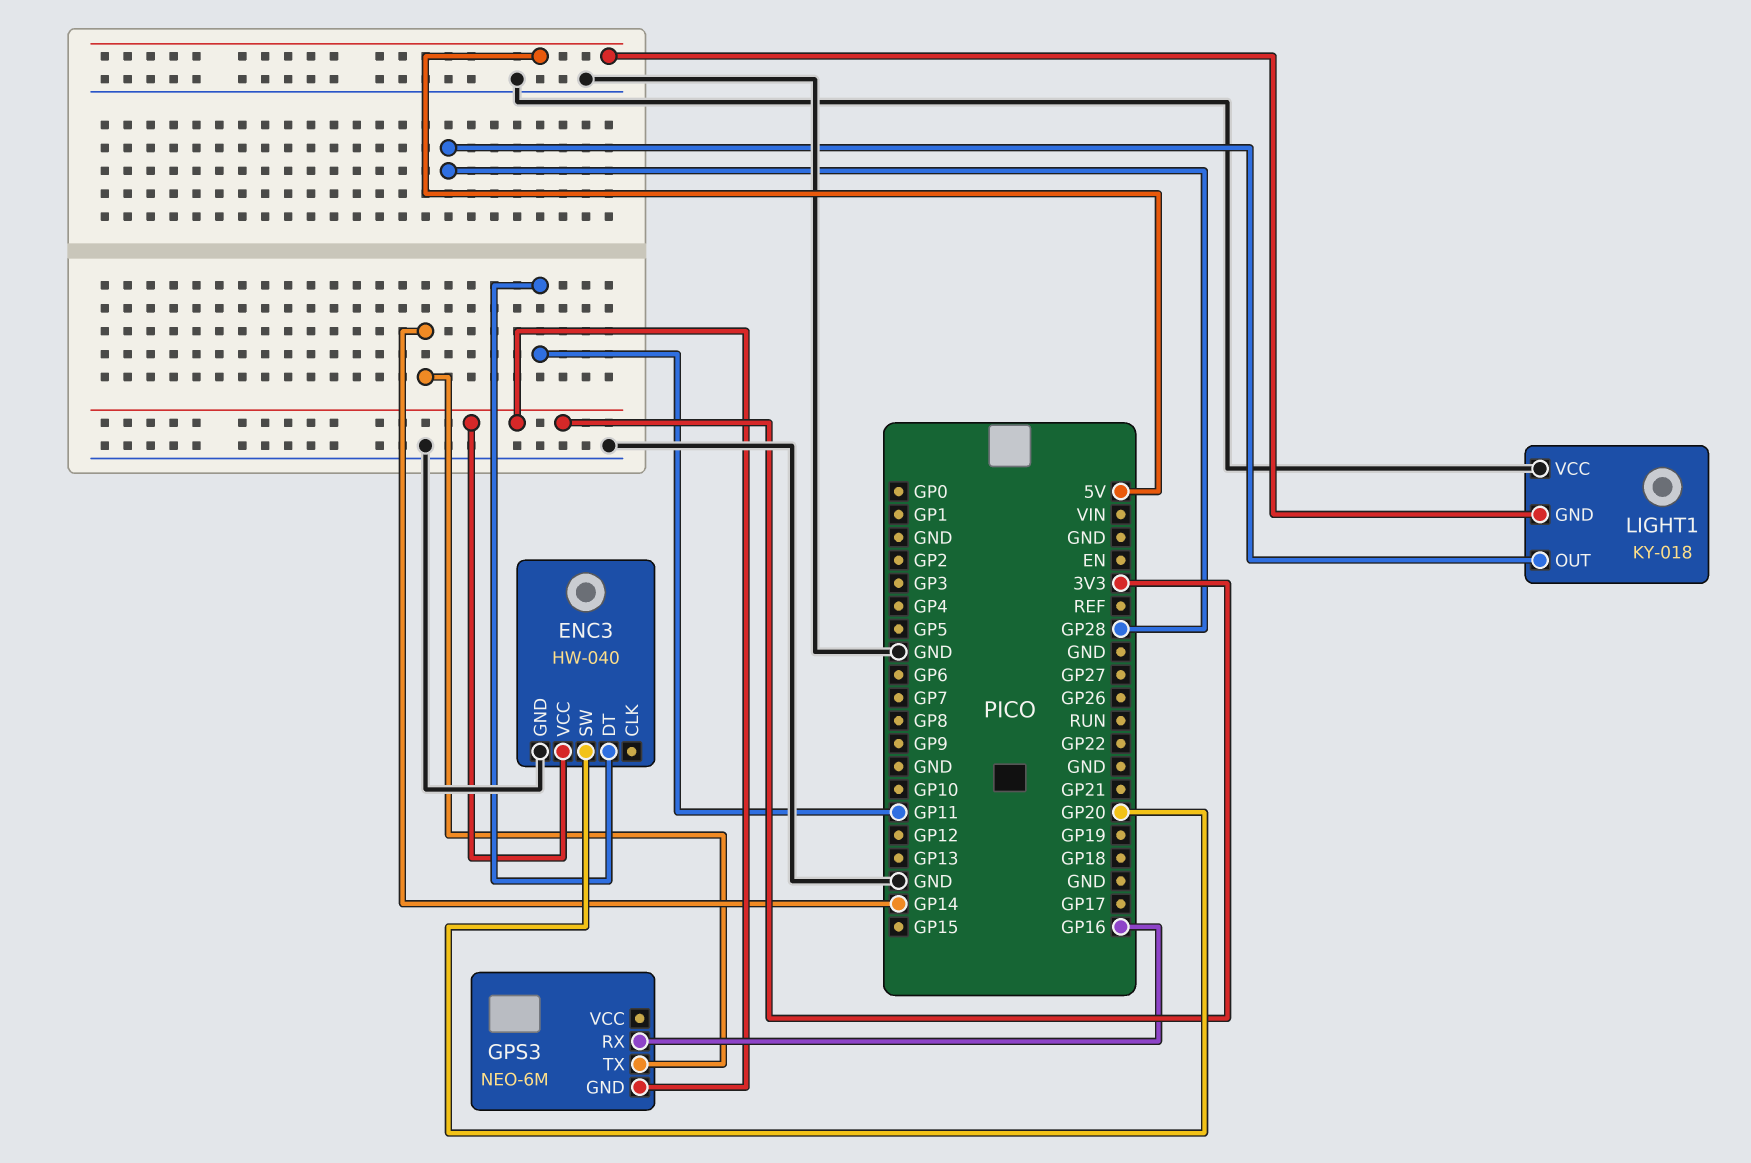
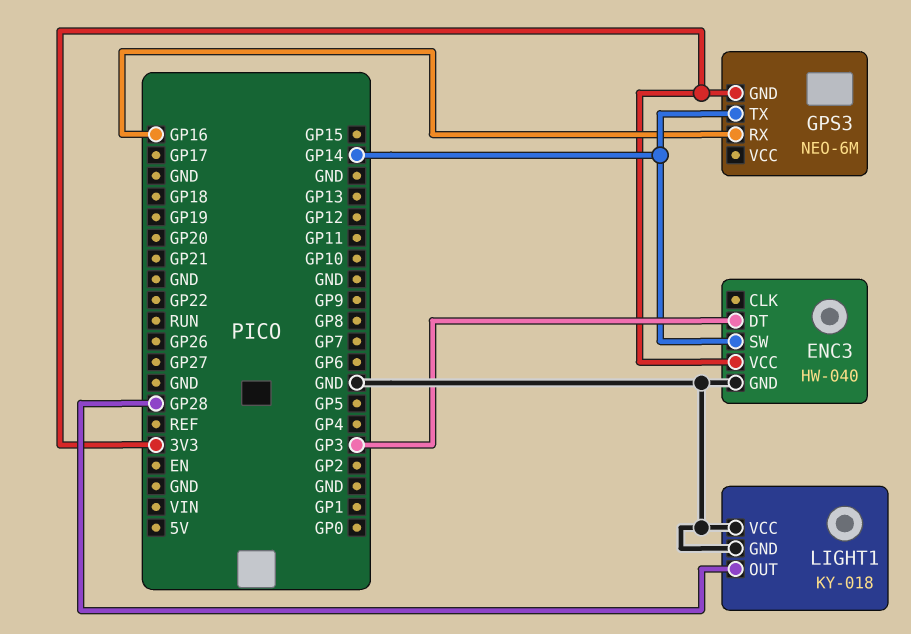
ENC3 pin DT: GP11 -> GP3
ENC3 pin SW: GP20 -> GP14
LIGHT1 pin GND: 5V -> GND

